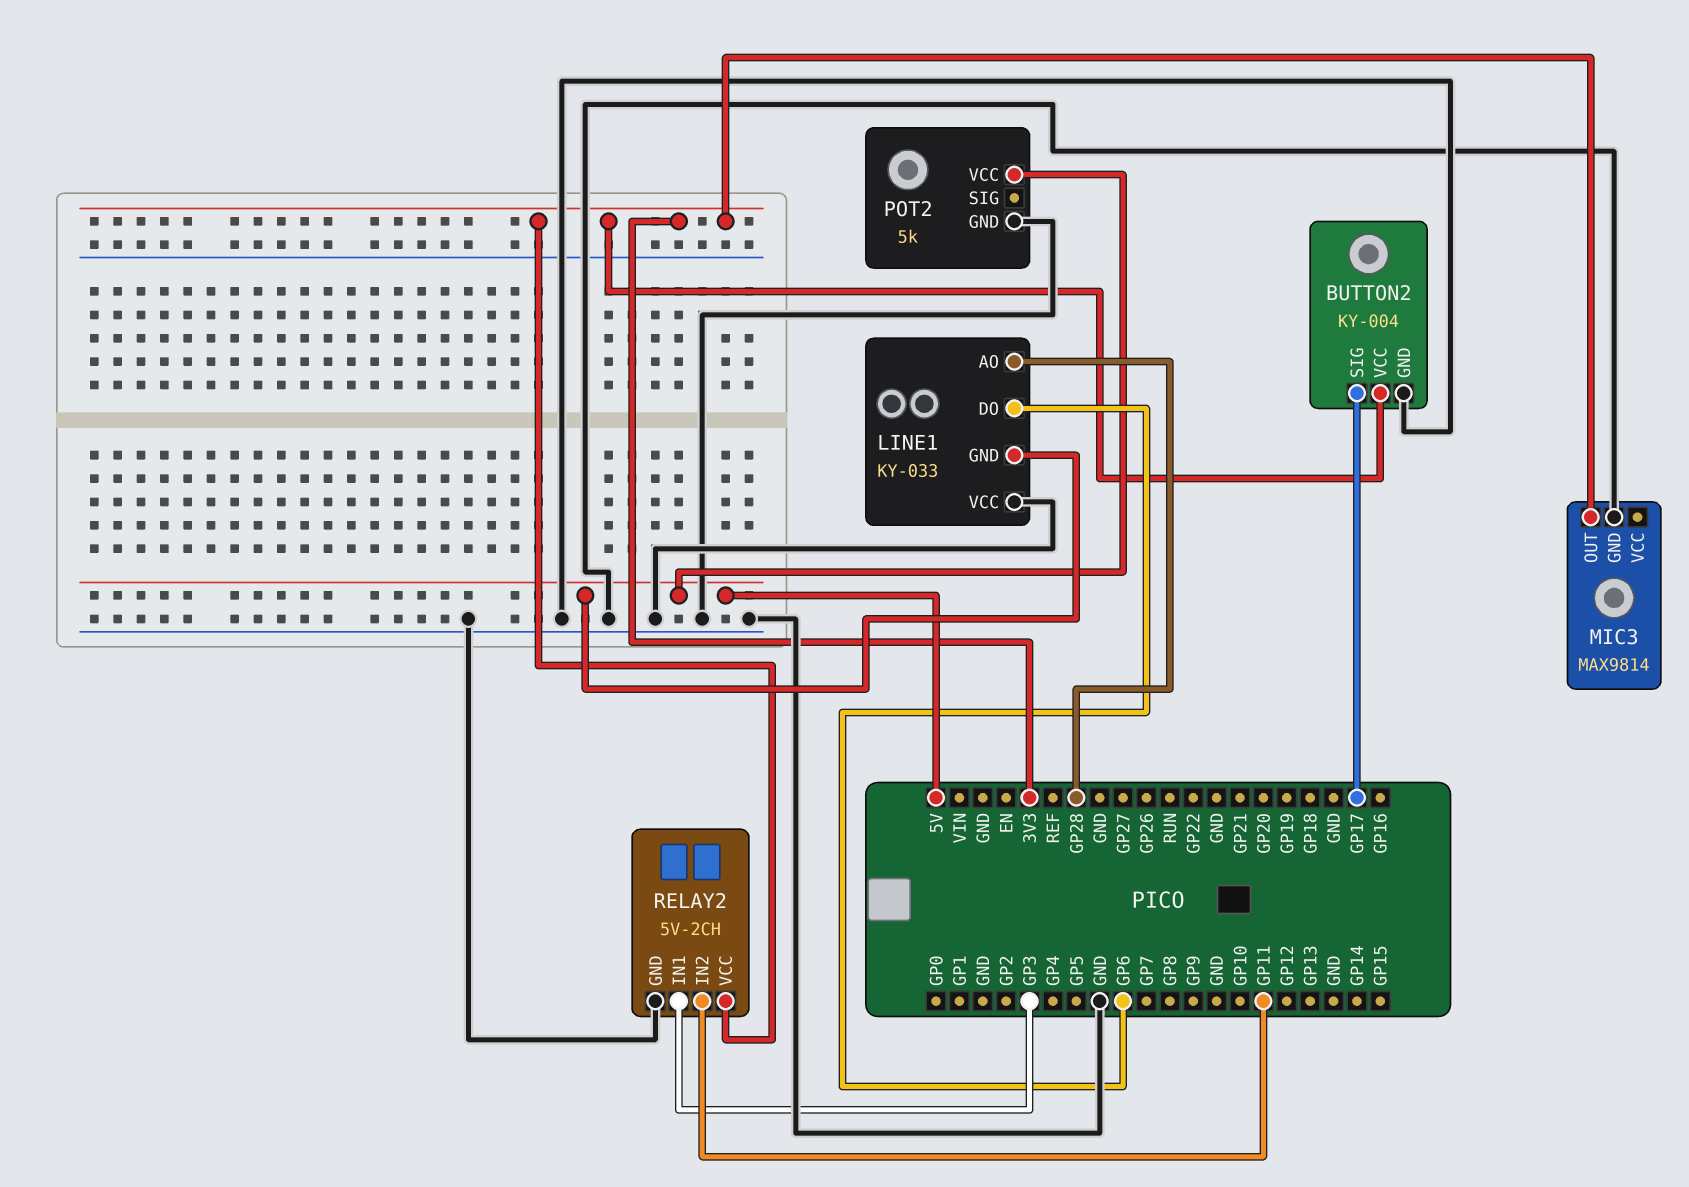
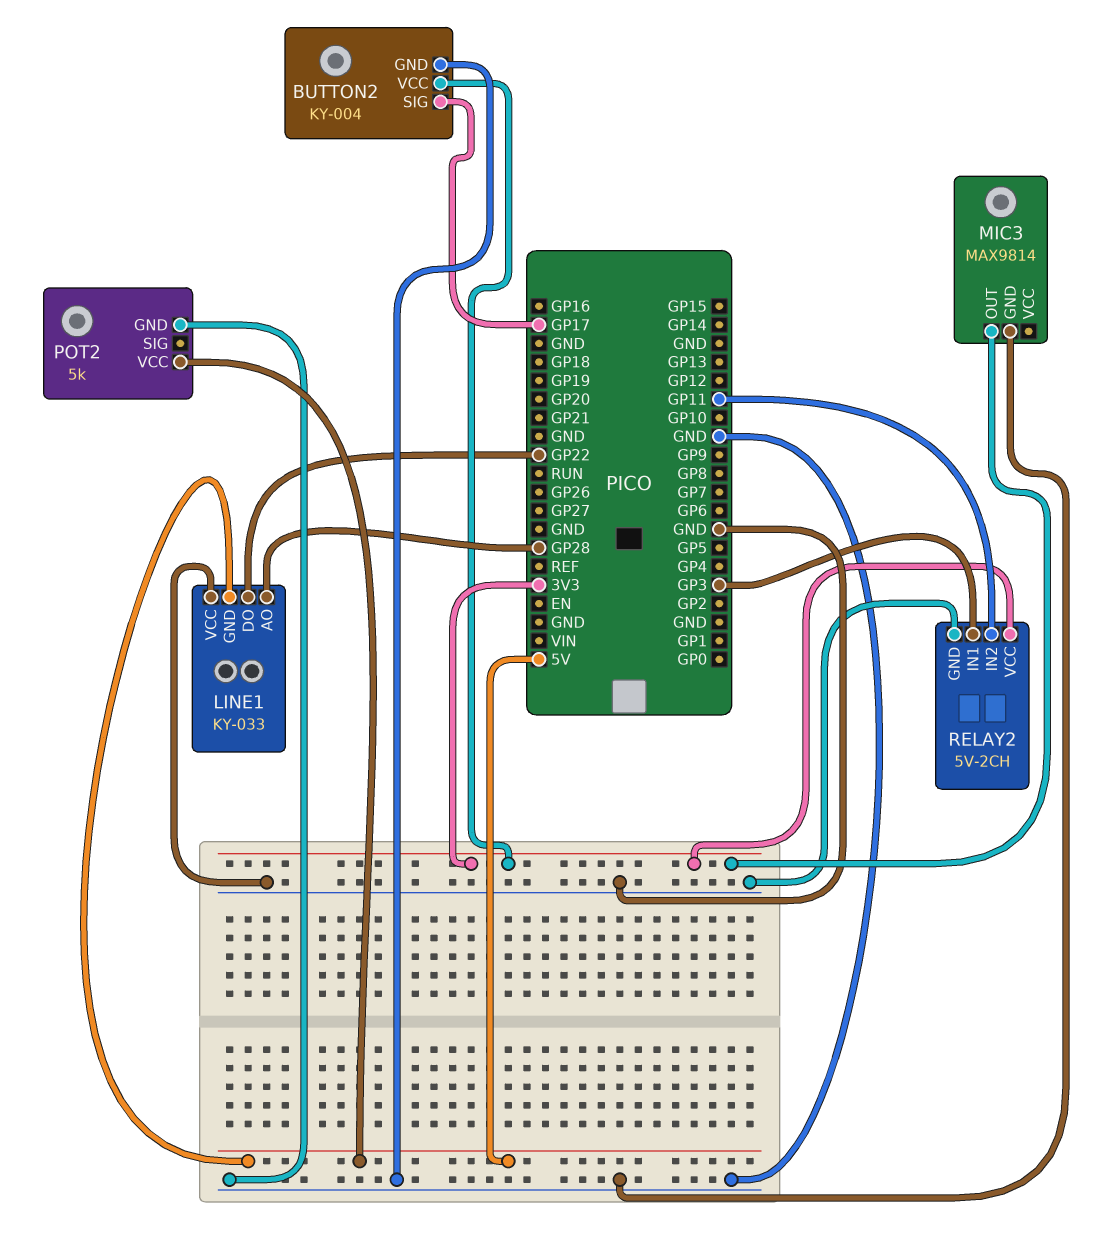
LINE1 pin DO: GP6 -> GP22

